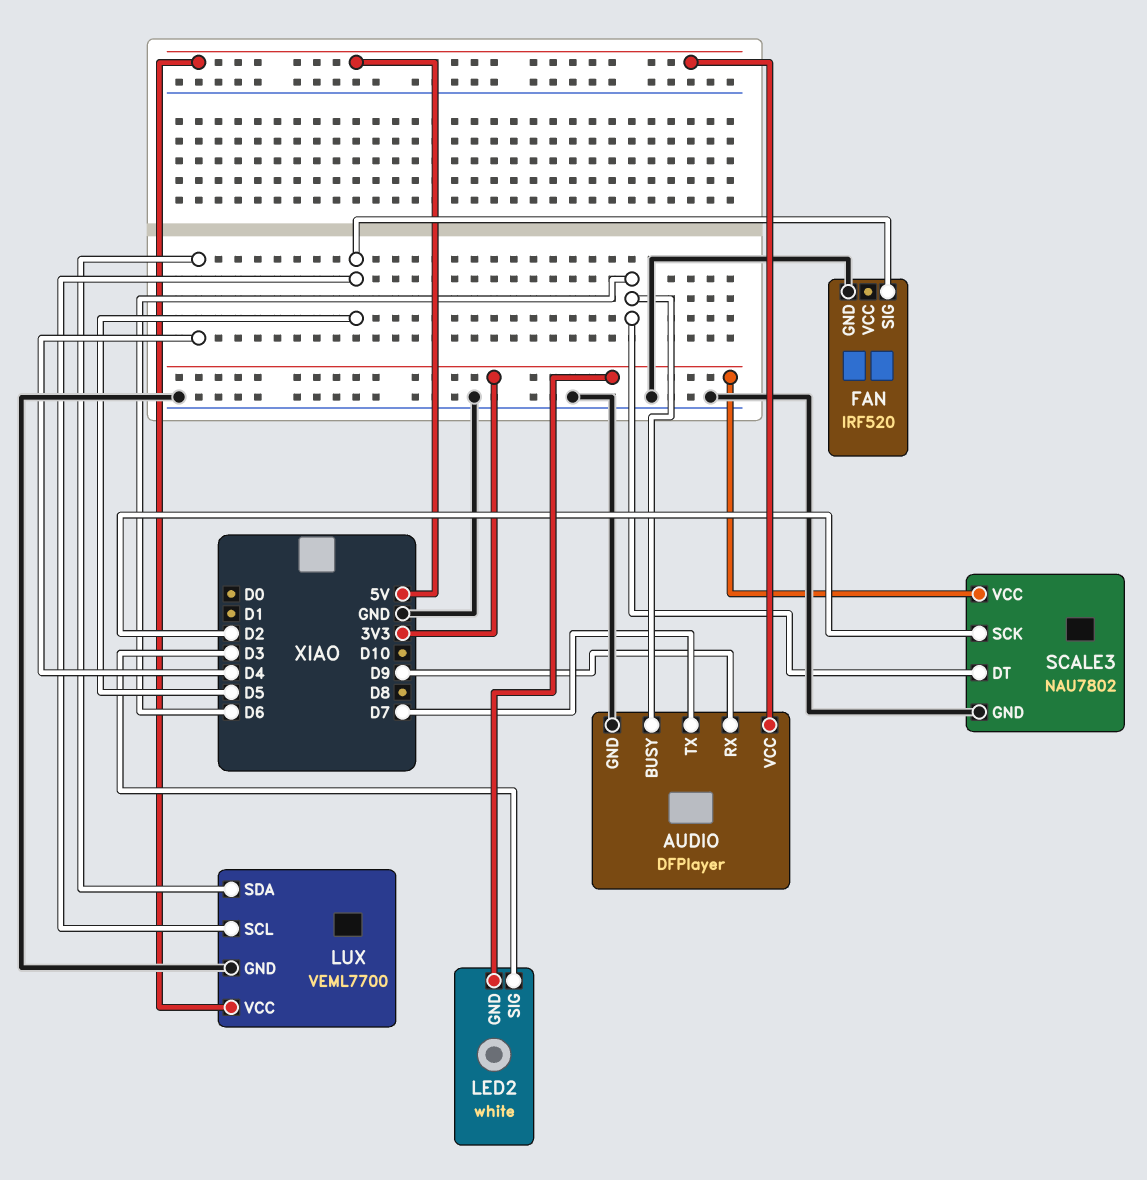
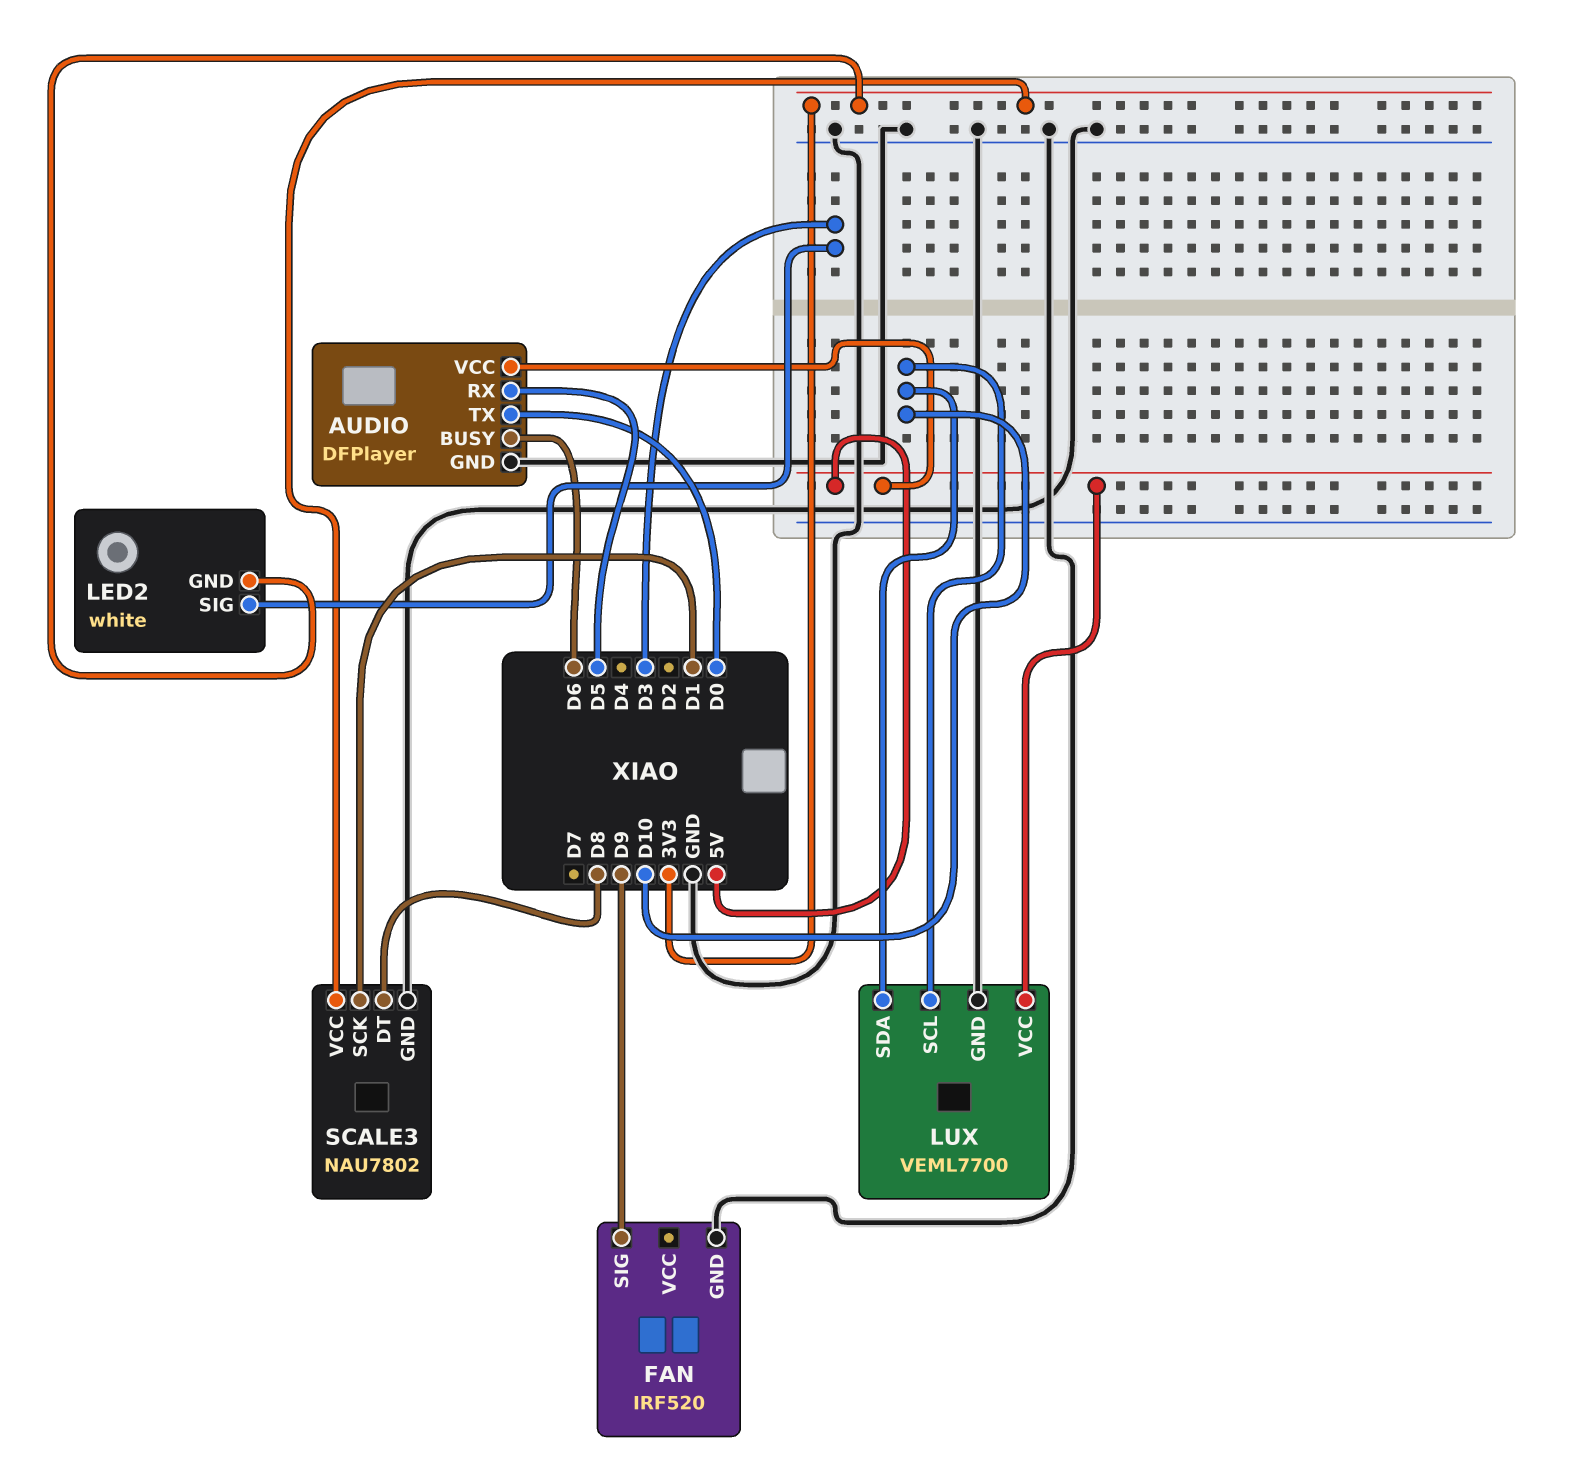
AUDIO pin RX: D9 -> D5
AUDIO pin TX: D7 -> D0
FAN pin SIG: D5 -> D9
LUX pin SCL: D5 -> D10
LUX pin SDA: D4 -> D10
SCALE3 pin DT: D6 -> D8
SCALE3 pin SCK: D2 -> D1

